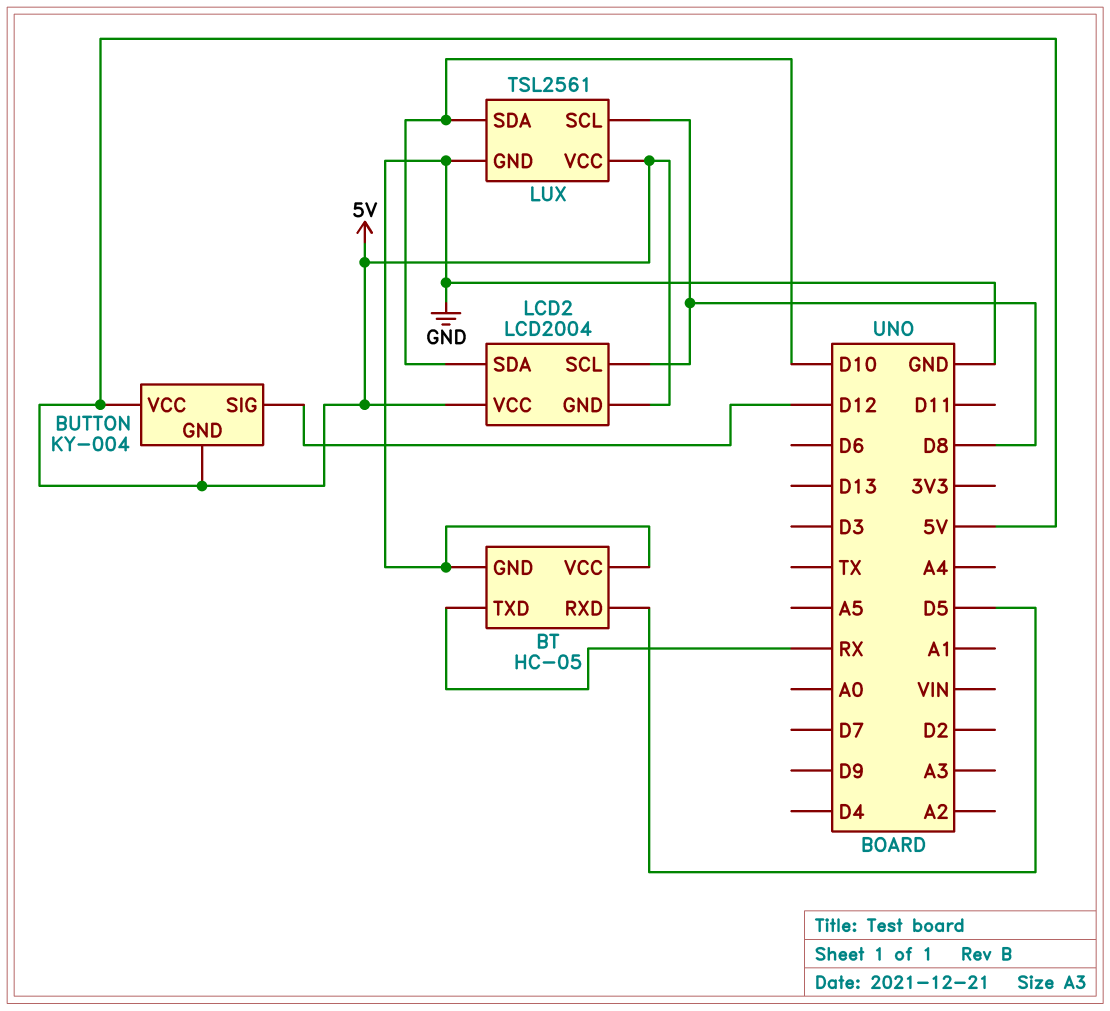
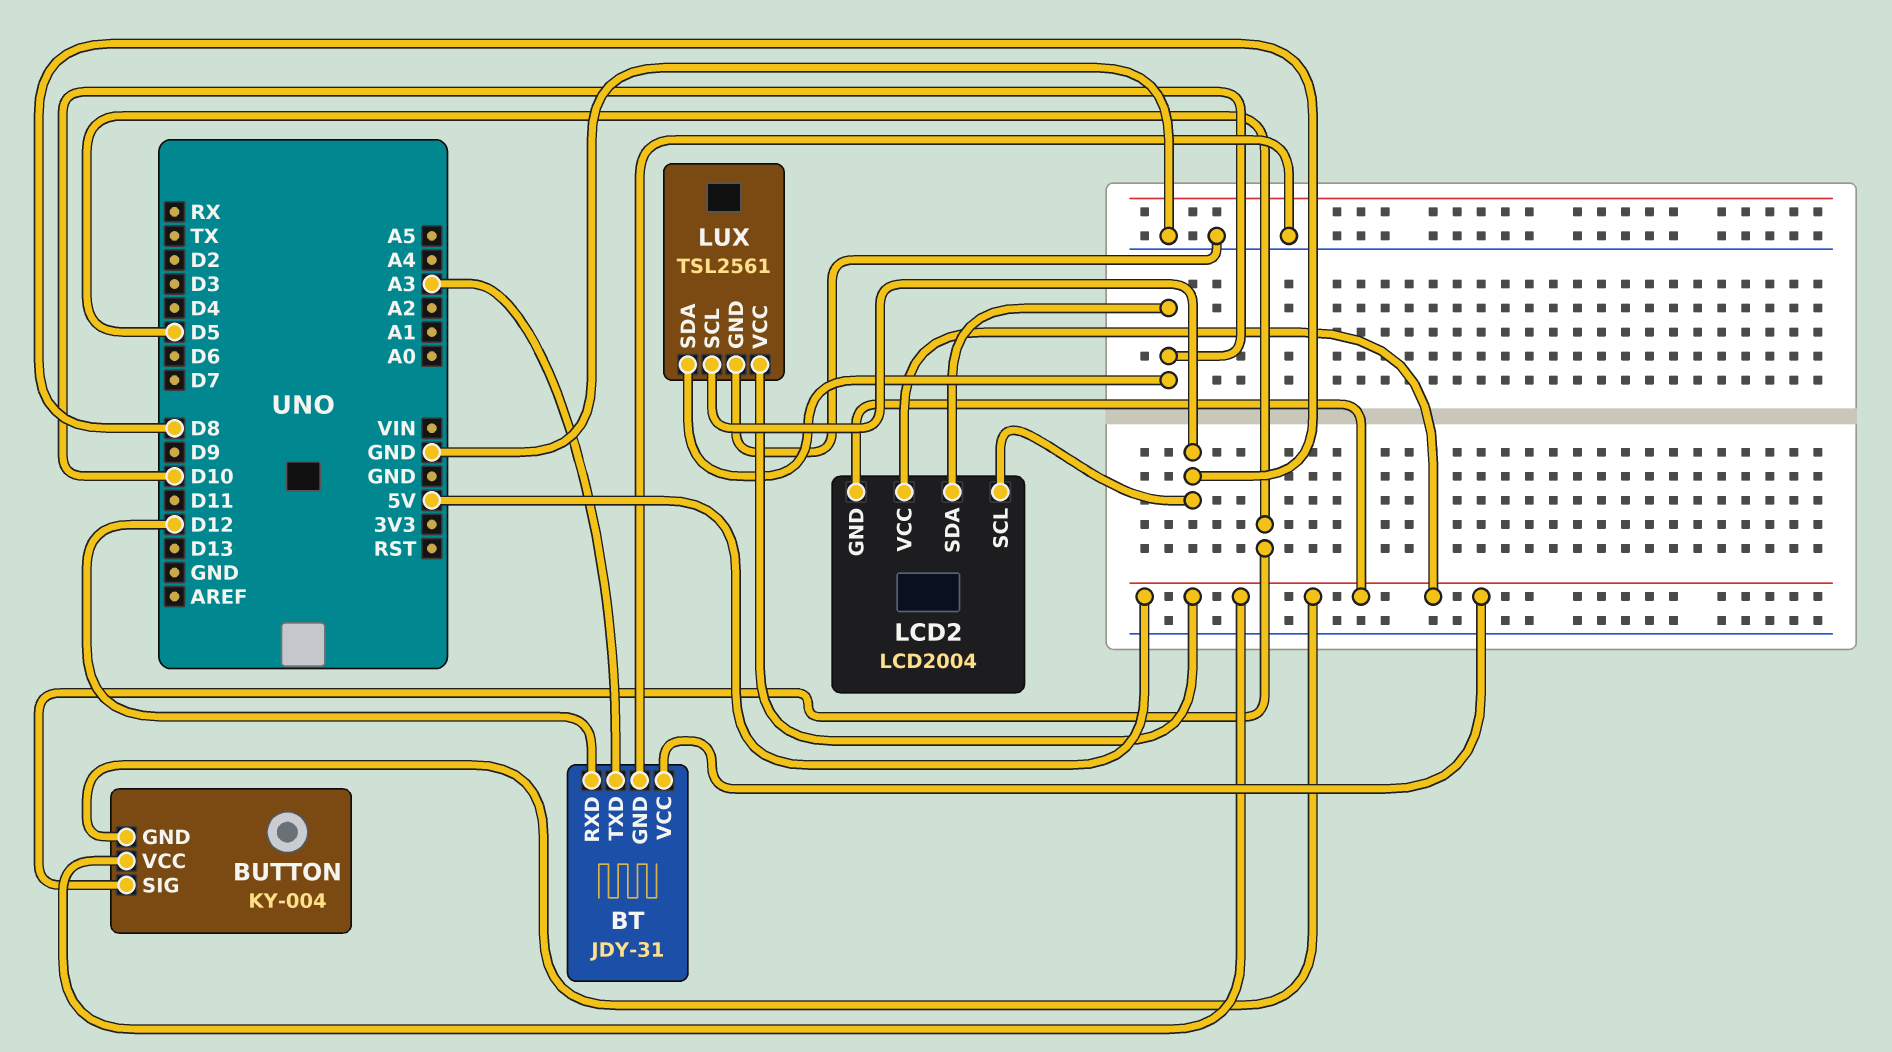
BT: HC-05 -> JDY-31
BT pin RXD: D5 -> D12
BT pin TXD: RX -> A3
BT pin VCC: GND -> 5V
BUTTON pin SIG: D12 -> D5

